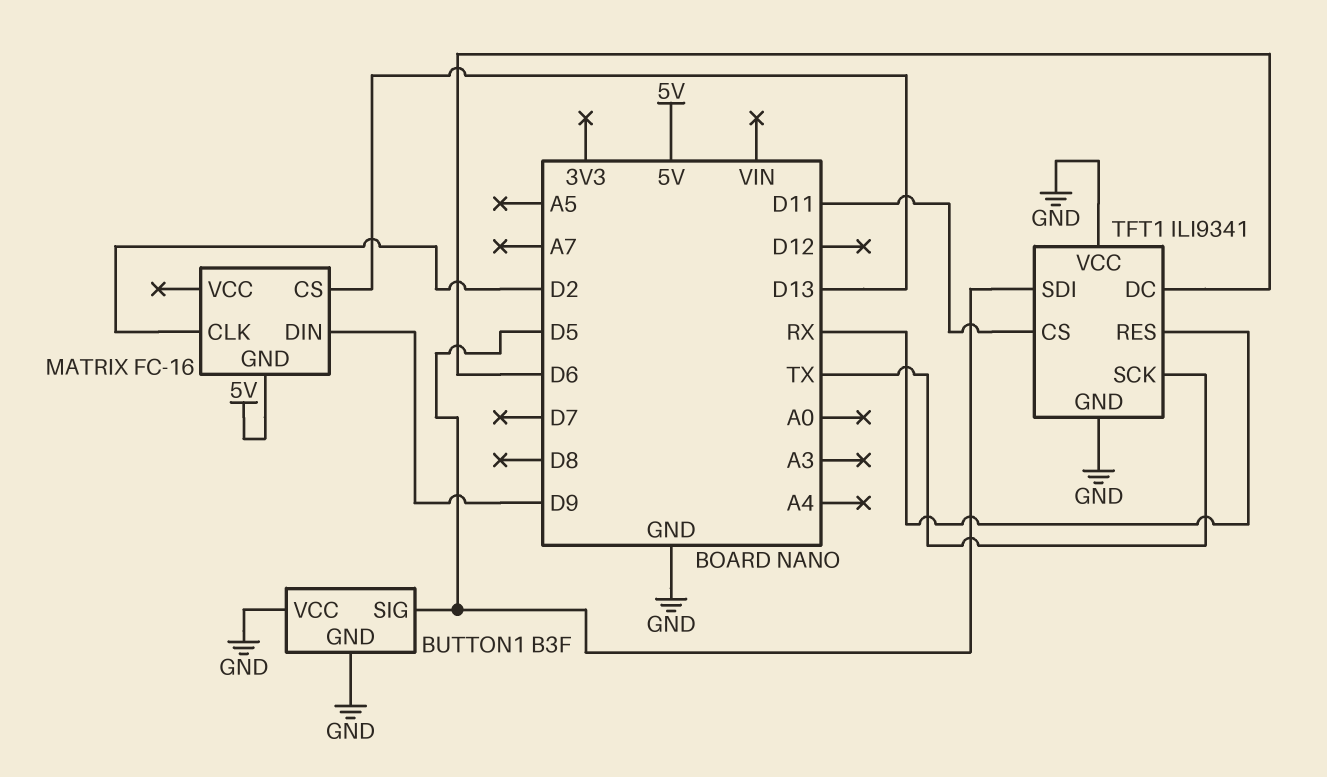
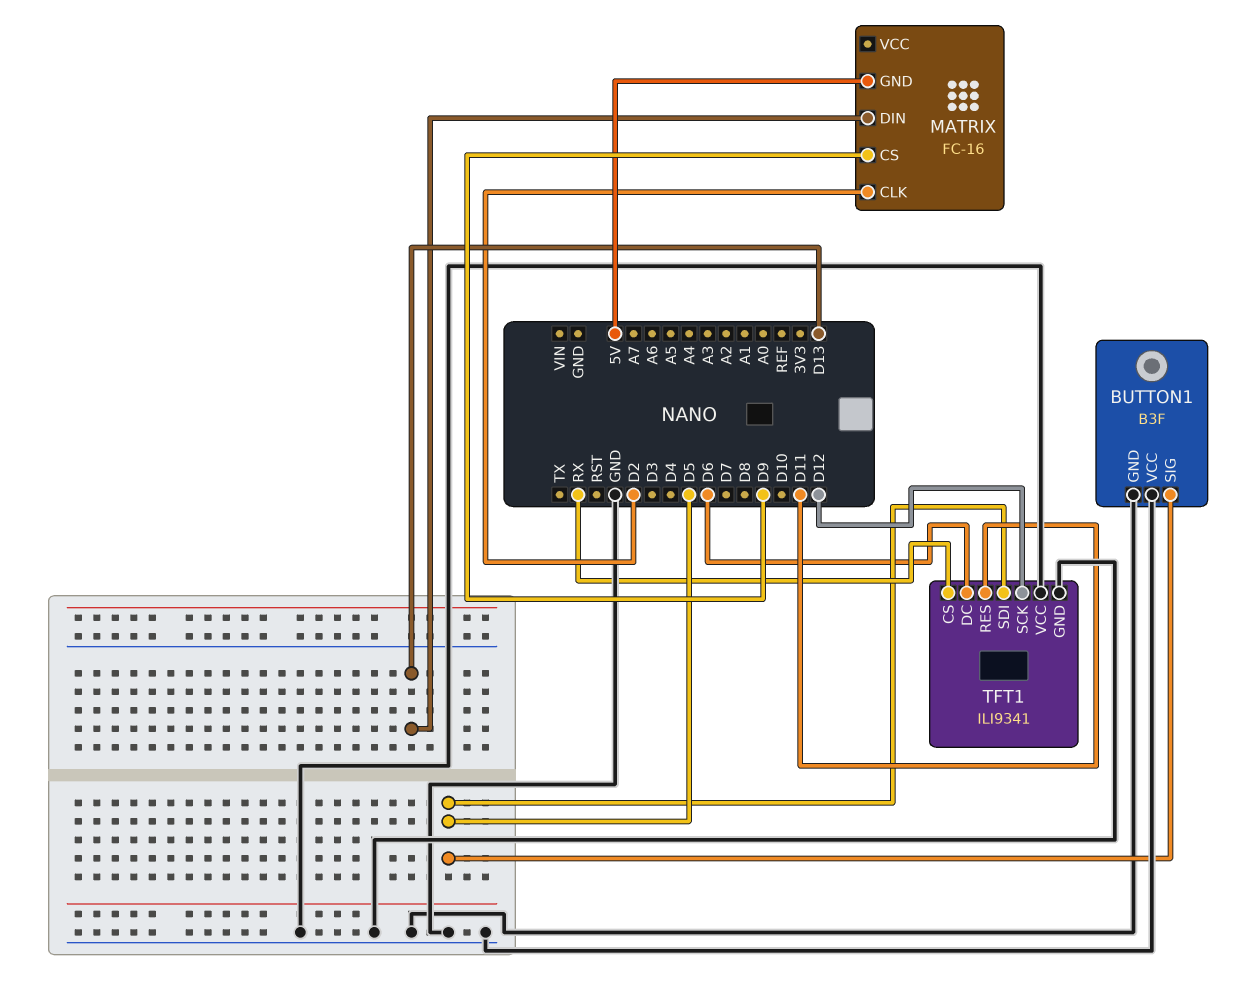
MATRIX pin CS: D13 -> D9
MATRIX pin DIN: D9 -> D13
TFT1 pin CS: D11 -> RX
TFT1 pin RES: RX -> D11
TFT1 pin SCK: TX -> D12

